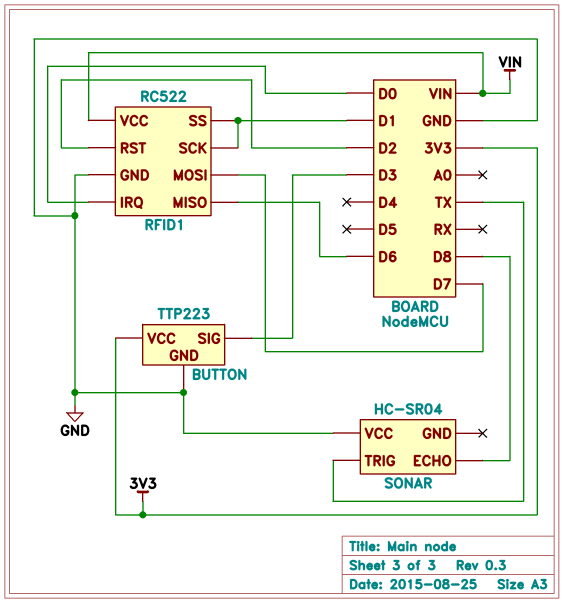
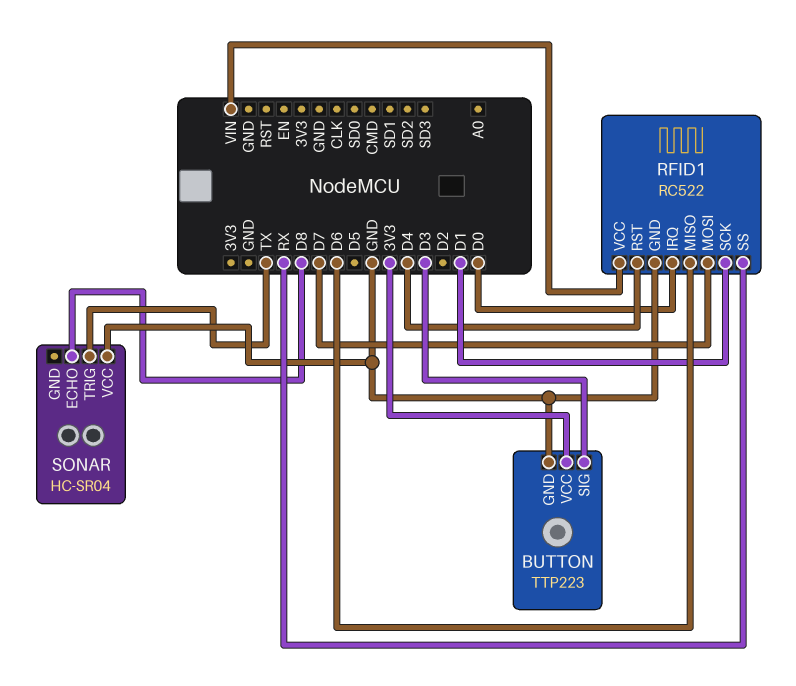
RFID1 pin RST: D2 -> D4
RFID1 pin SS: D1 -> RX

